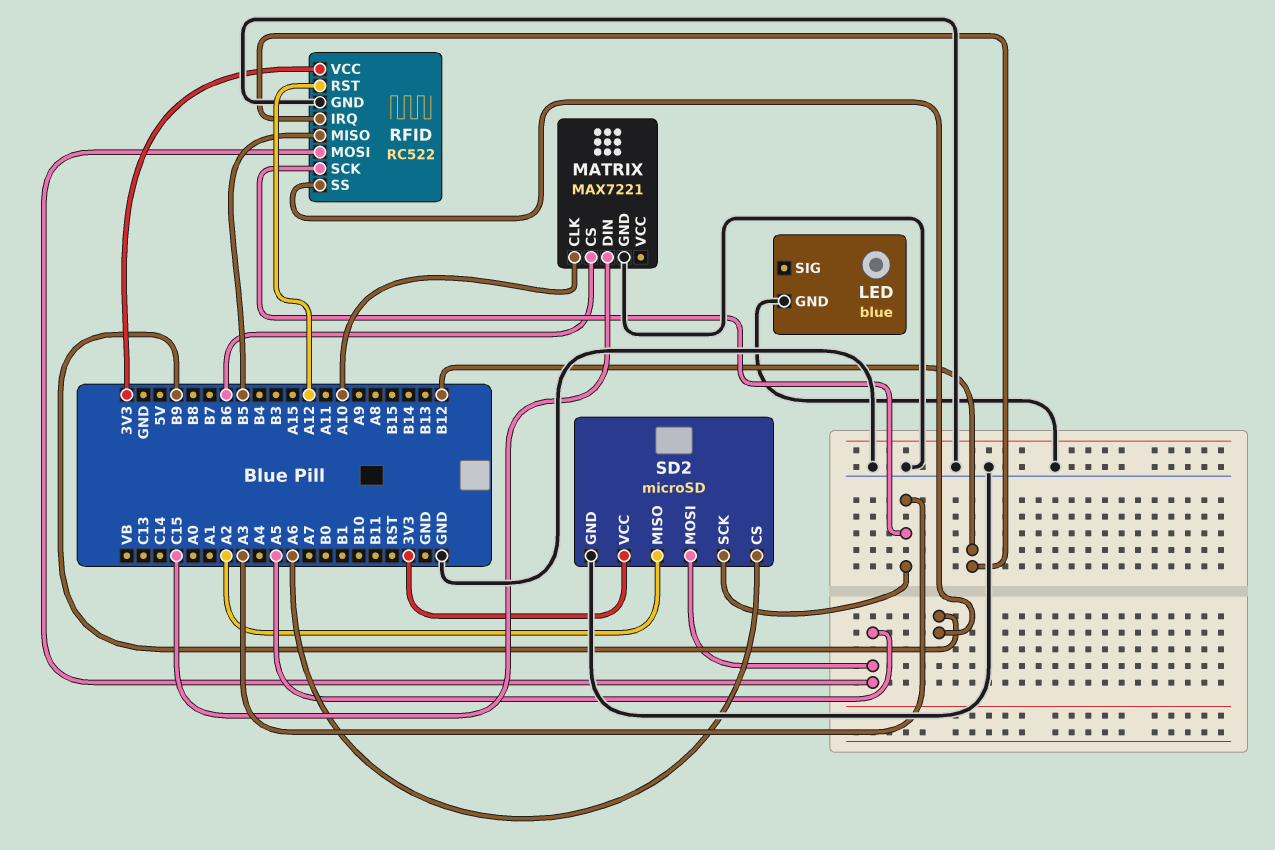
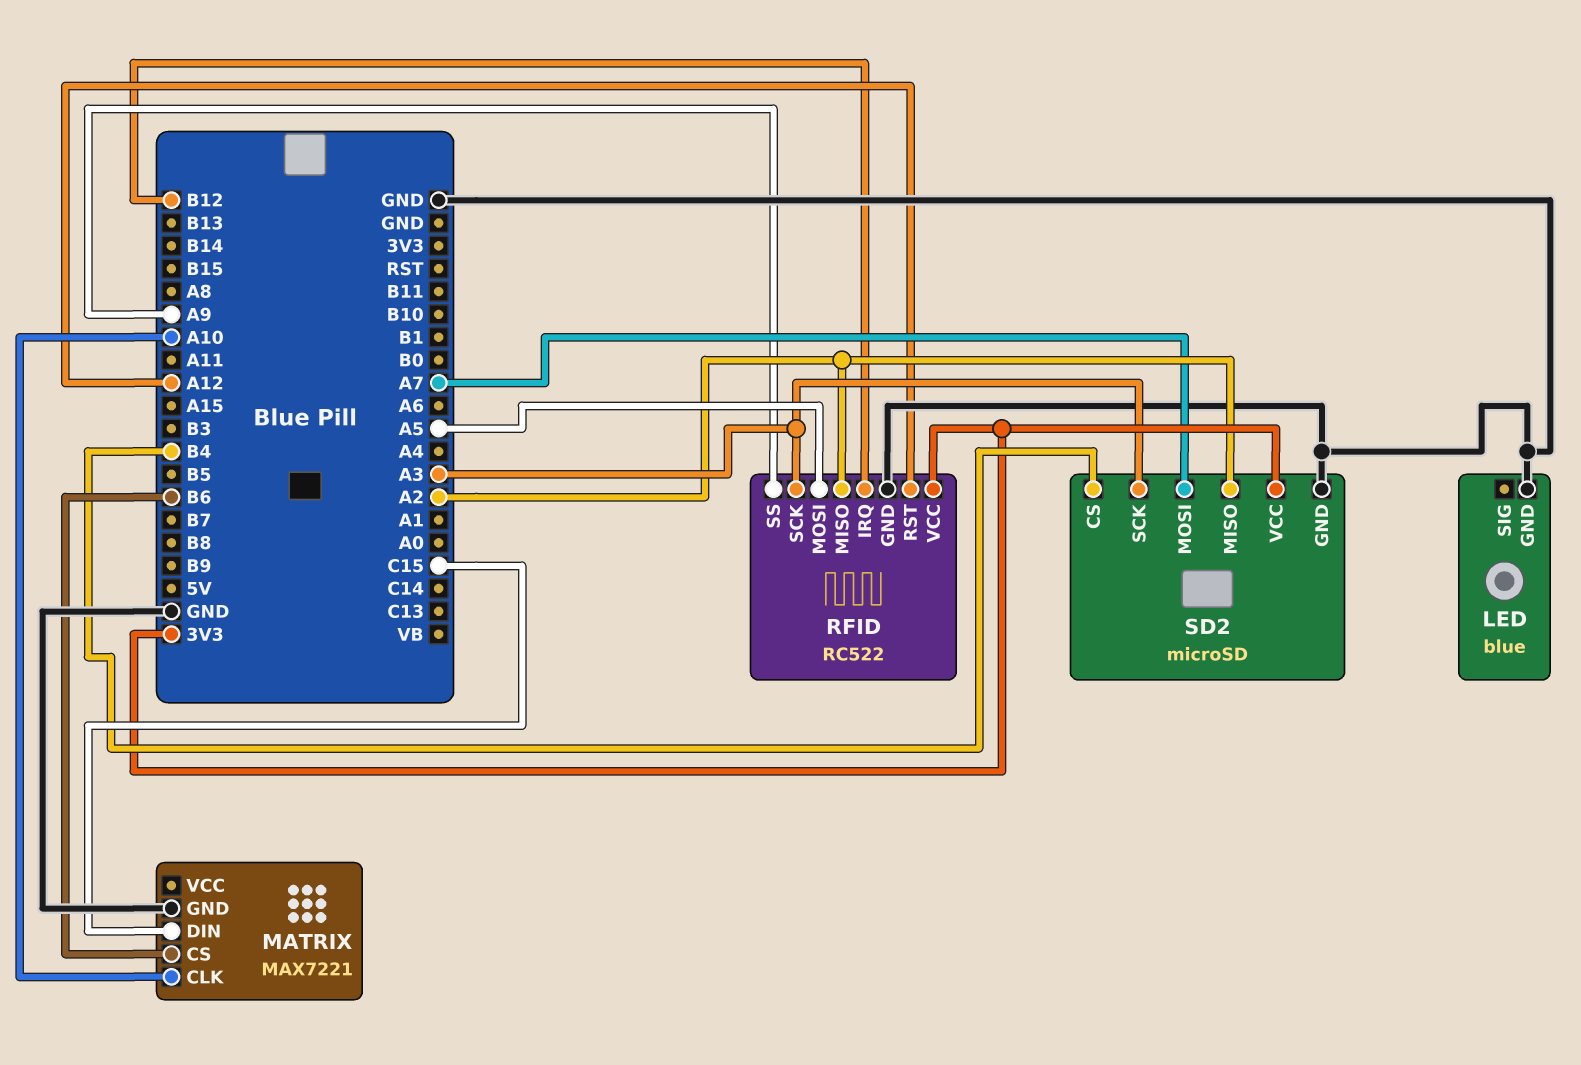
RFID pin MISO: B5 -> A2
RFID pin SS: B9 -> A9
SD2 pin CS: A6 -> B4
SD2 pin MOSI: A5 -> A7

